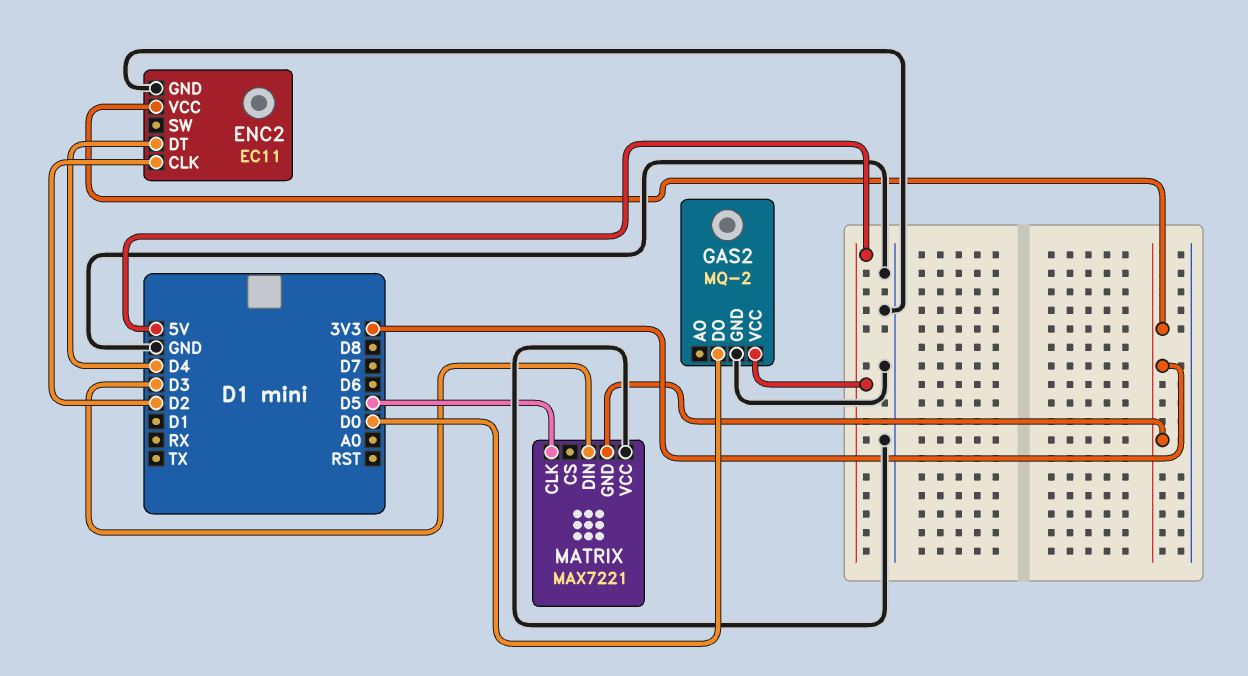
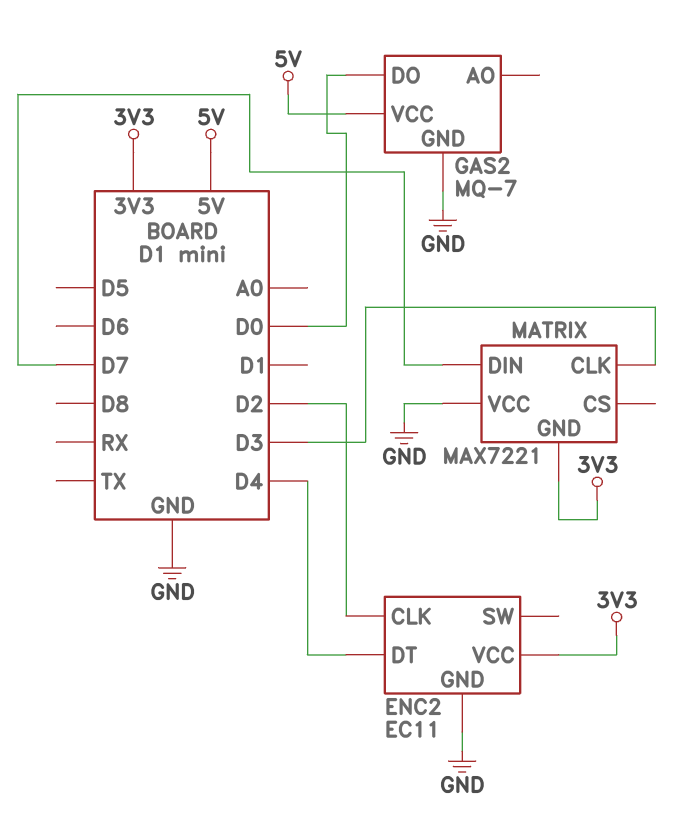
GAS2: MQ-2 -> MQ-7
MATRIX pin CLK: D5 -> D3
MATRIX pin DIN: D3 -> D7

